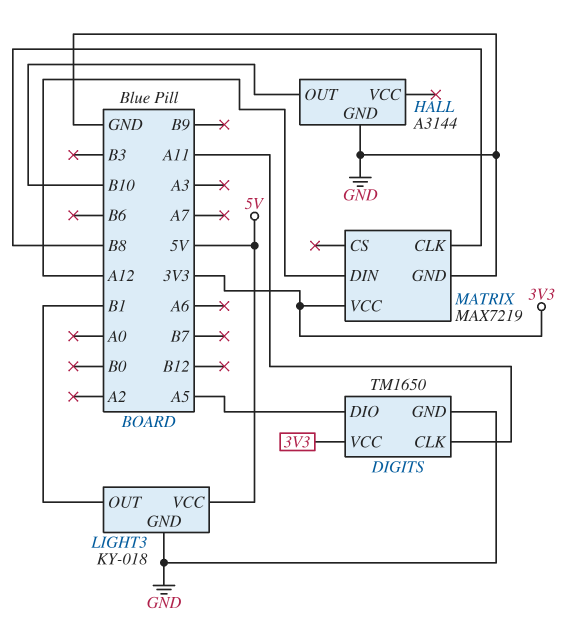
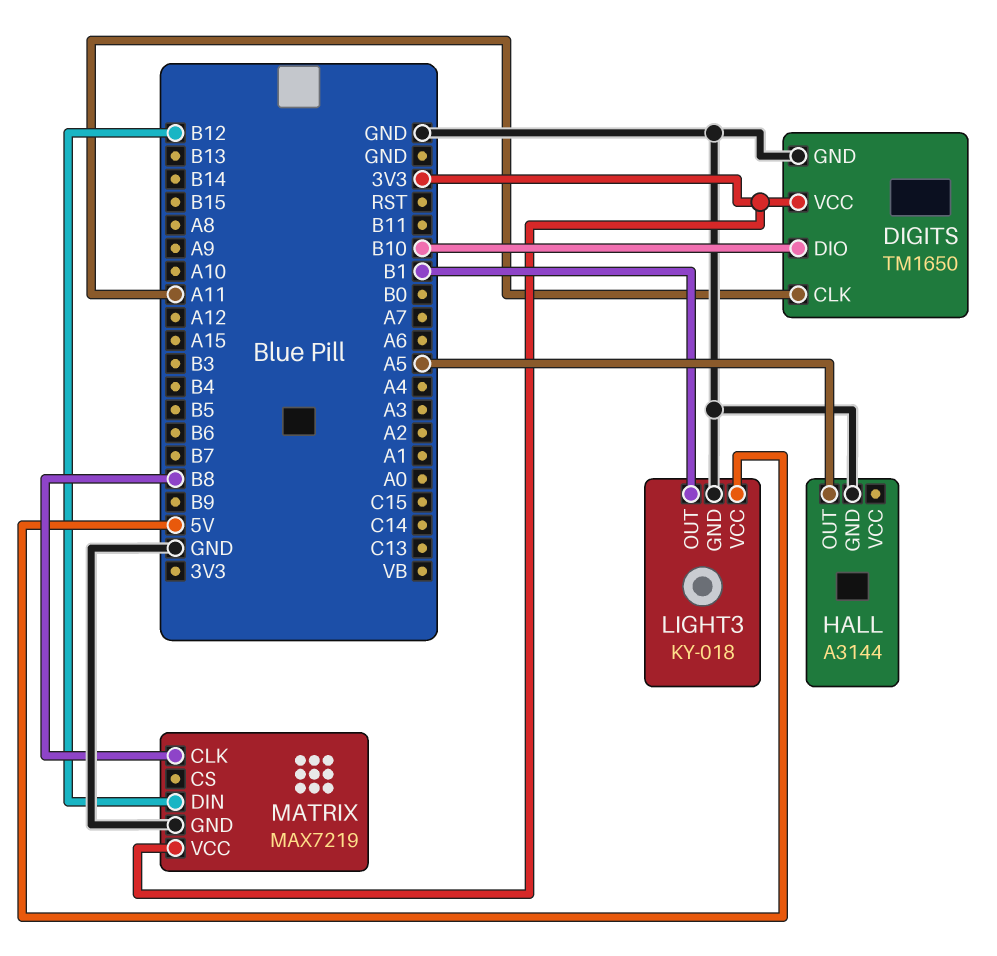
DIGITS pin DIO: A5 -> B10
HALL pin OUT: B10 -> A5
MATRIX pin DIN: A12 -> B12

